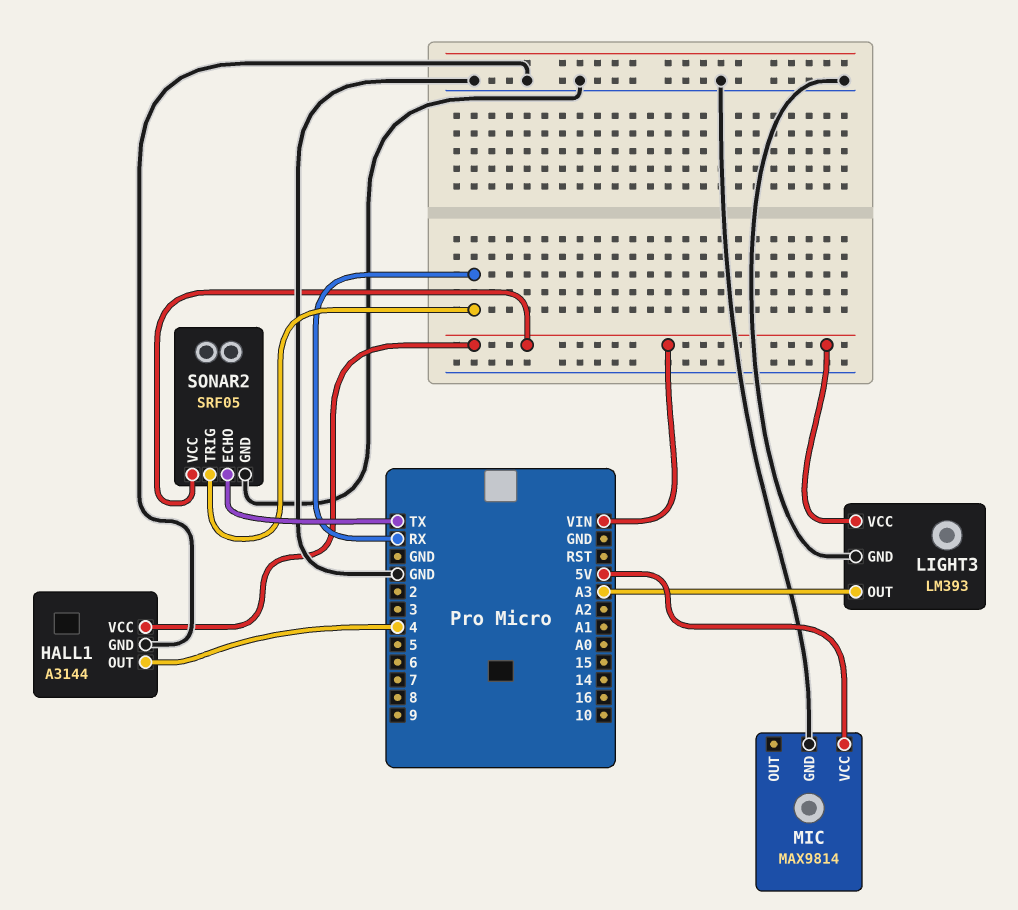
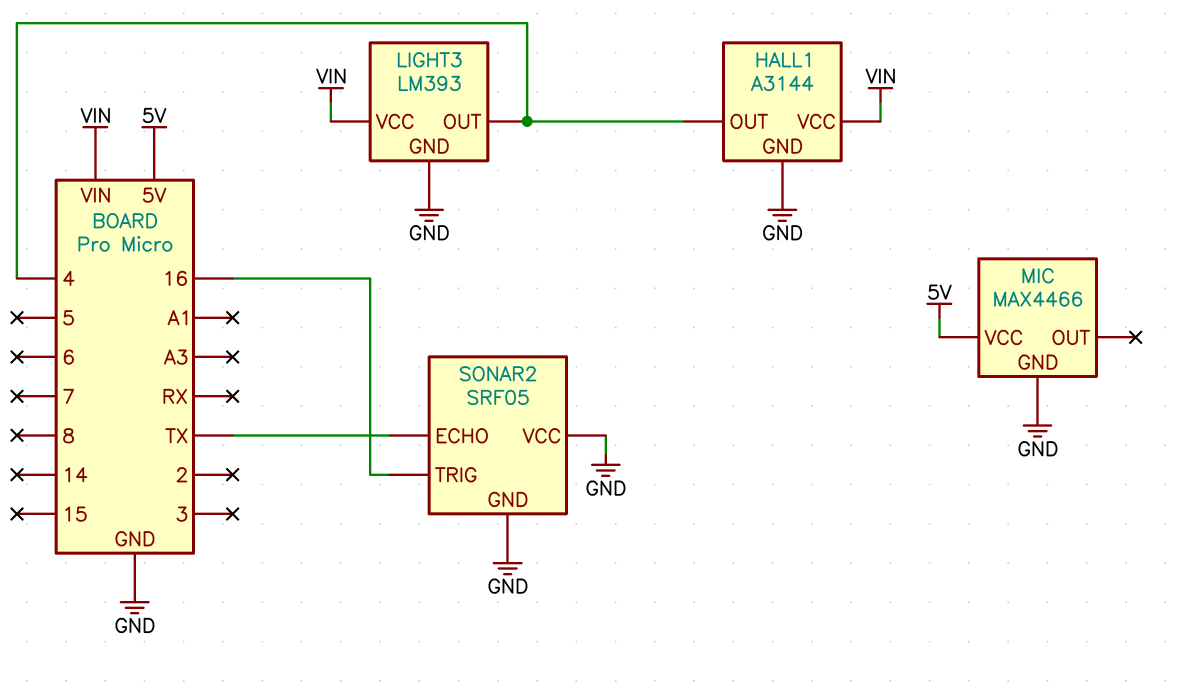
LIGHT3 pin OUT: A3 -> 4
MIC: MAX9814 -> MAX4466
SONAR2 pin TRIG: RX -> 16
SONAR2 pin VCC: VIN -> GND

